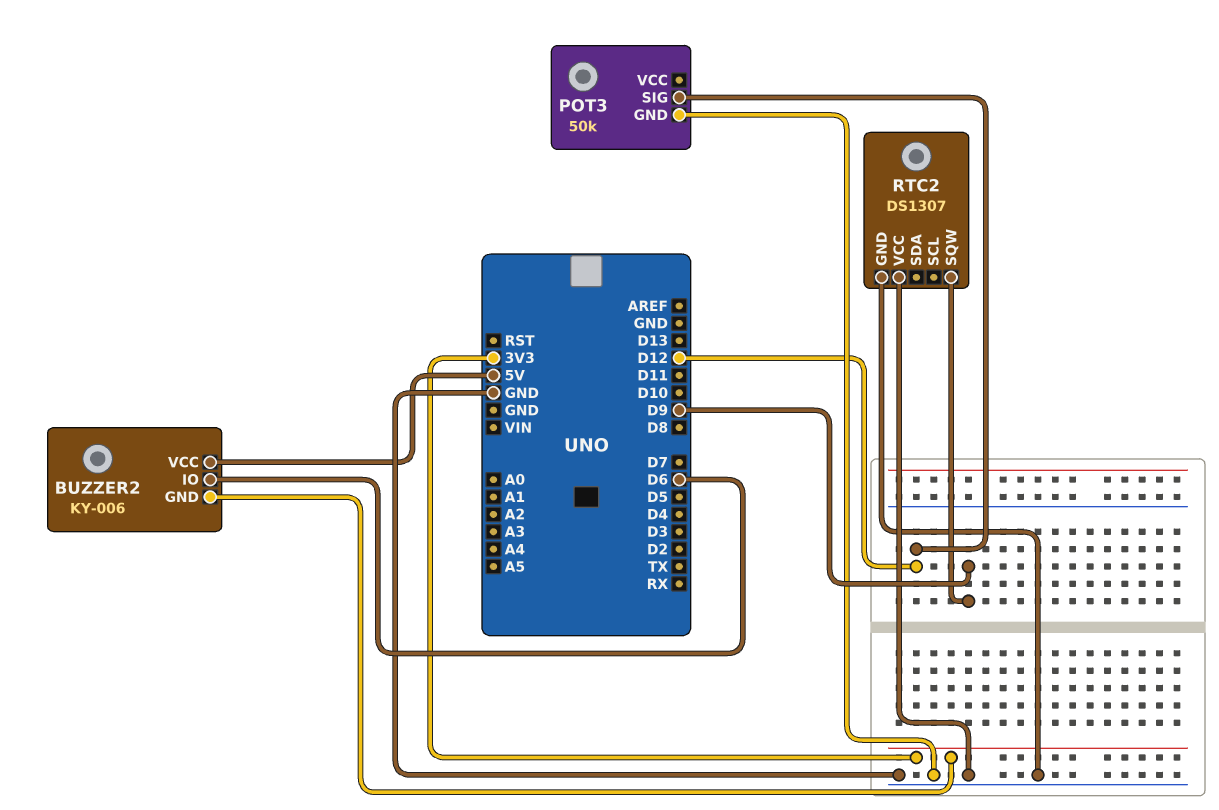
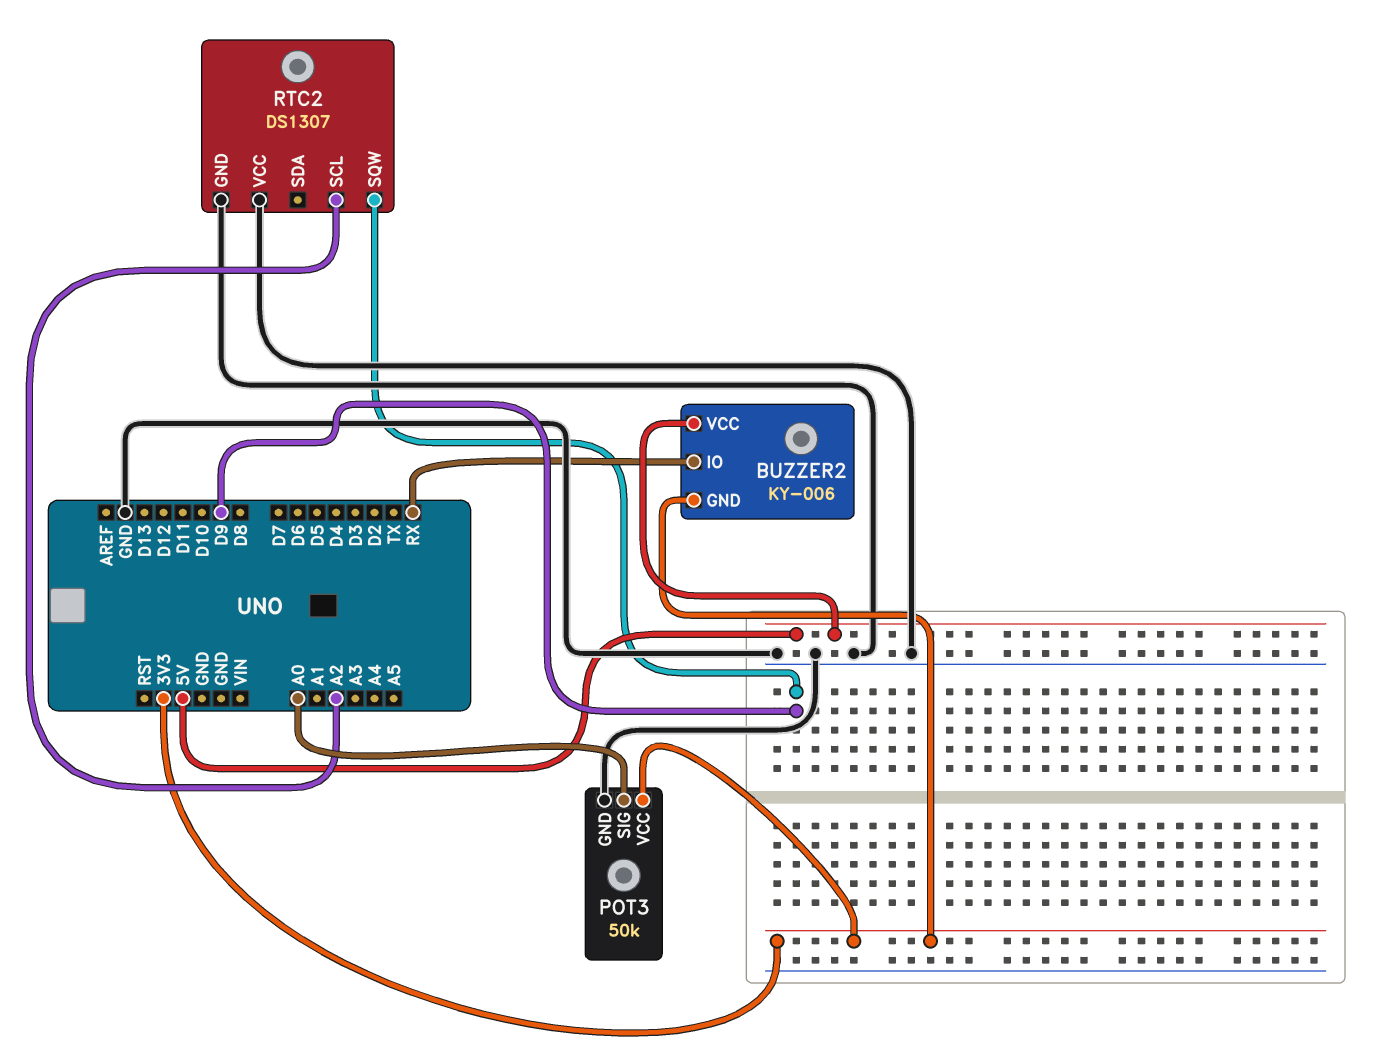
BUZZER2 pin IO: D6 -> RX
POT3 pin SIG: D12 -> A0
POT3 pin VCC: none -> 3V3
RTC2 pin SCL: none -> A2

